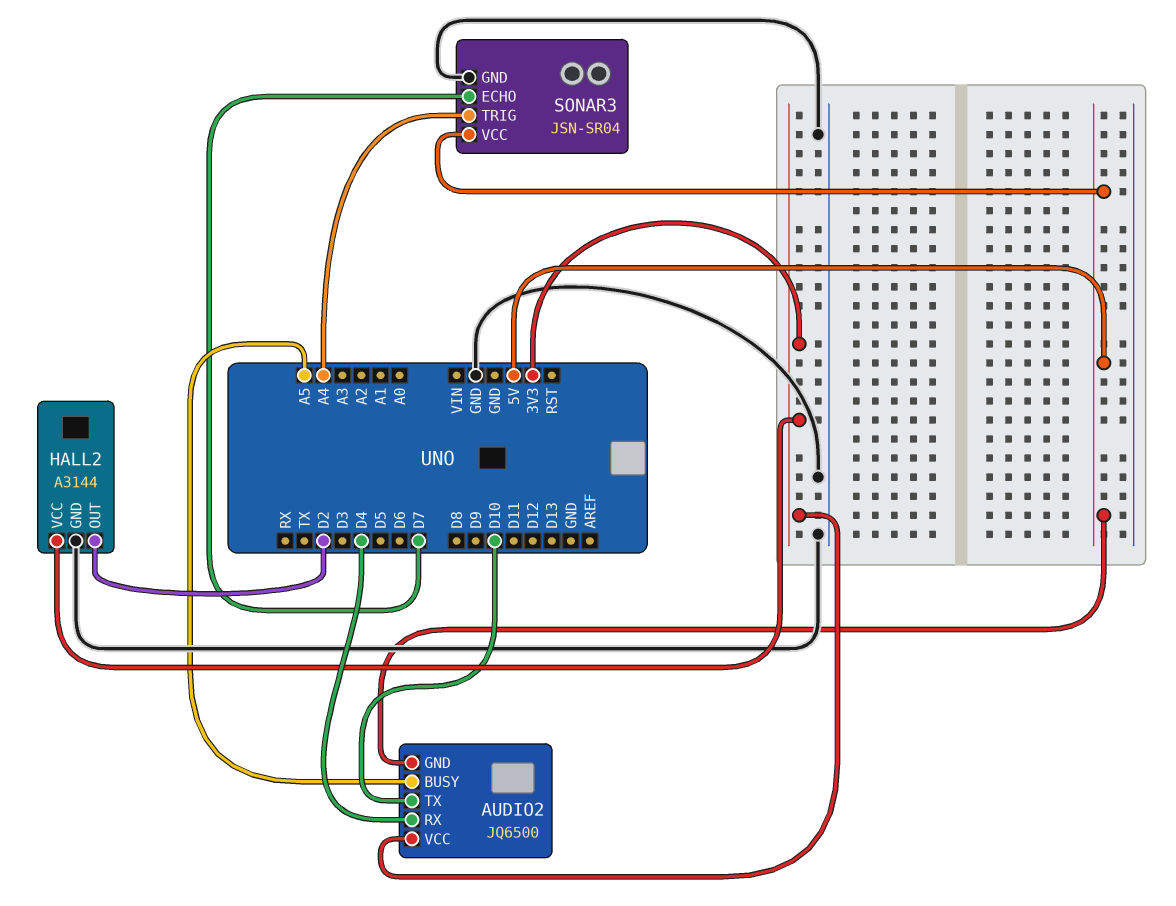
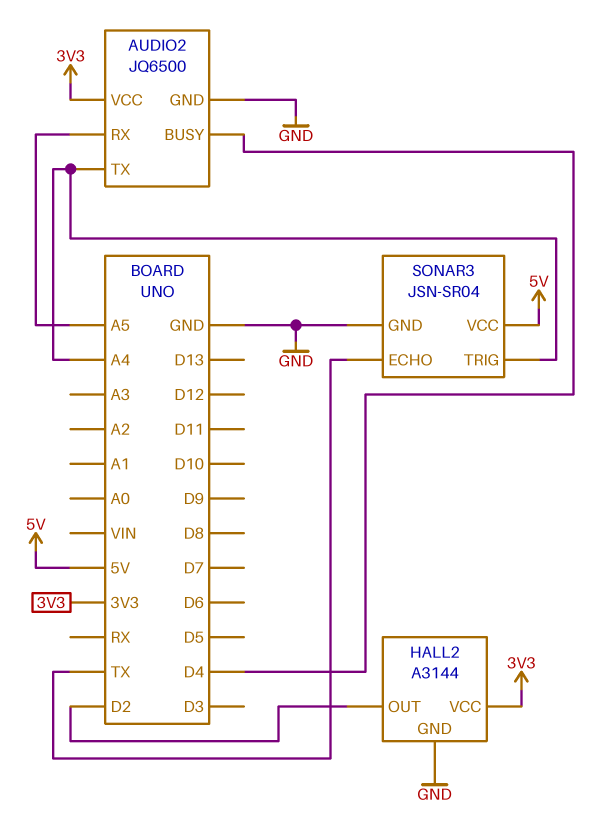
AUDIO2 pin BUSY: A5 -> D4
AUDIO2 pin GND: 5V -> GND
AUDIO2 pin RX: D4 -> A5
AUDIO2 pin TX: D10 -> A4
SONAR3 pin ECHO: D7 -> TX

